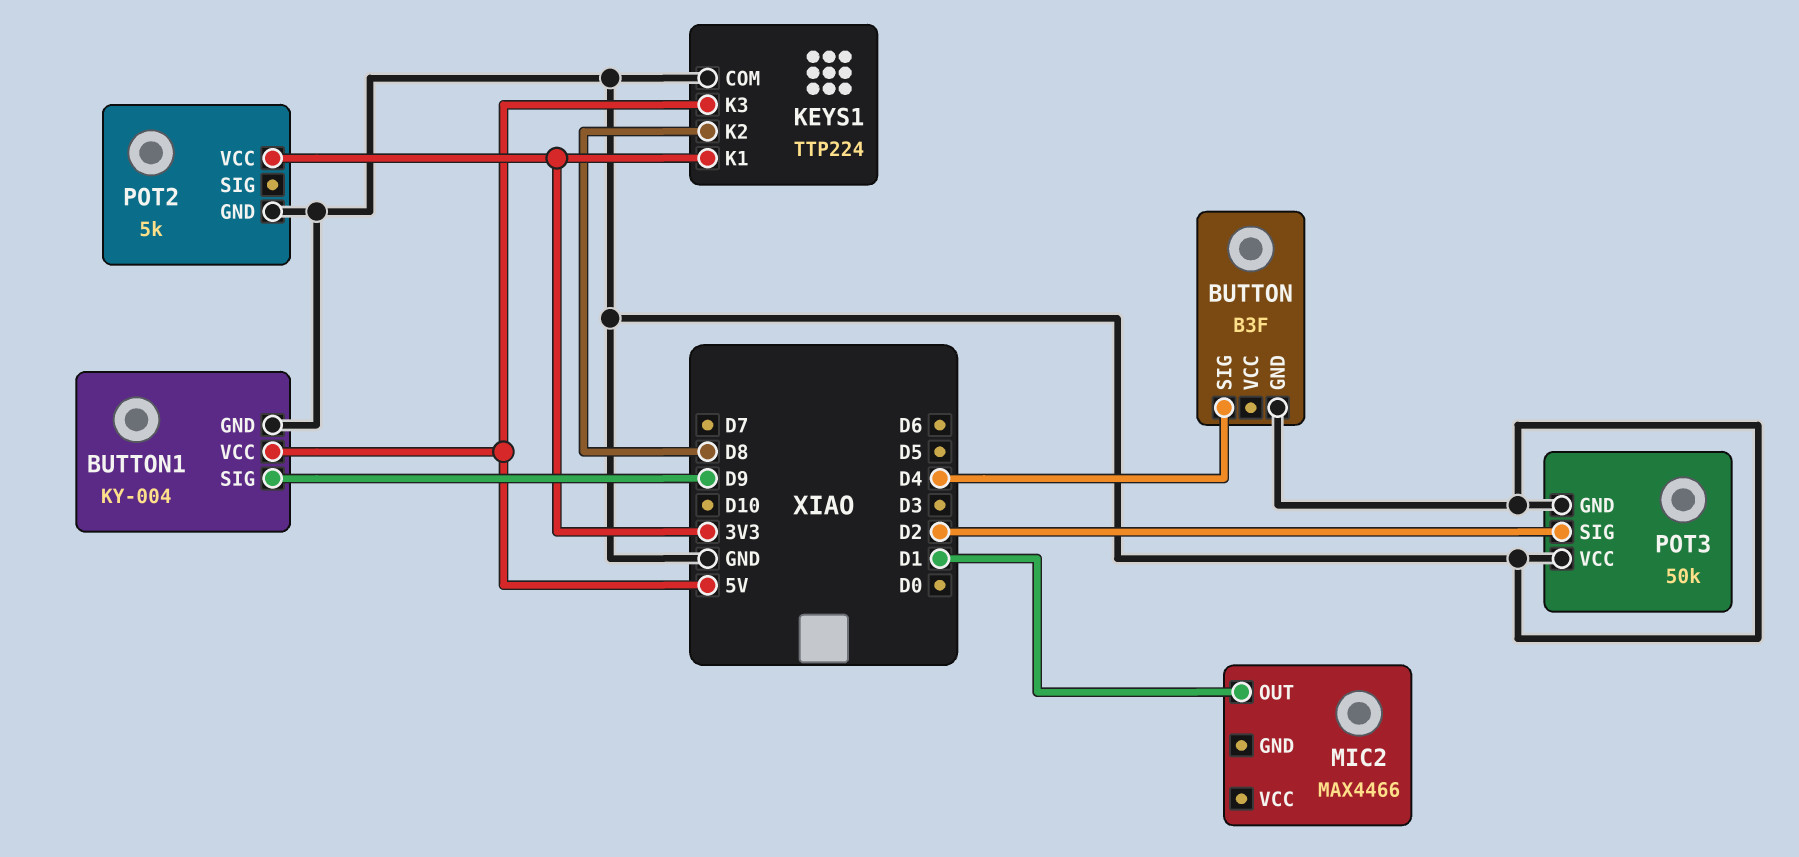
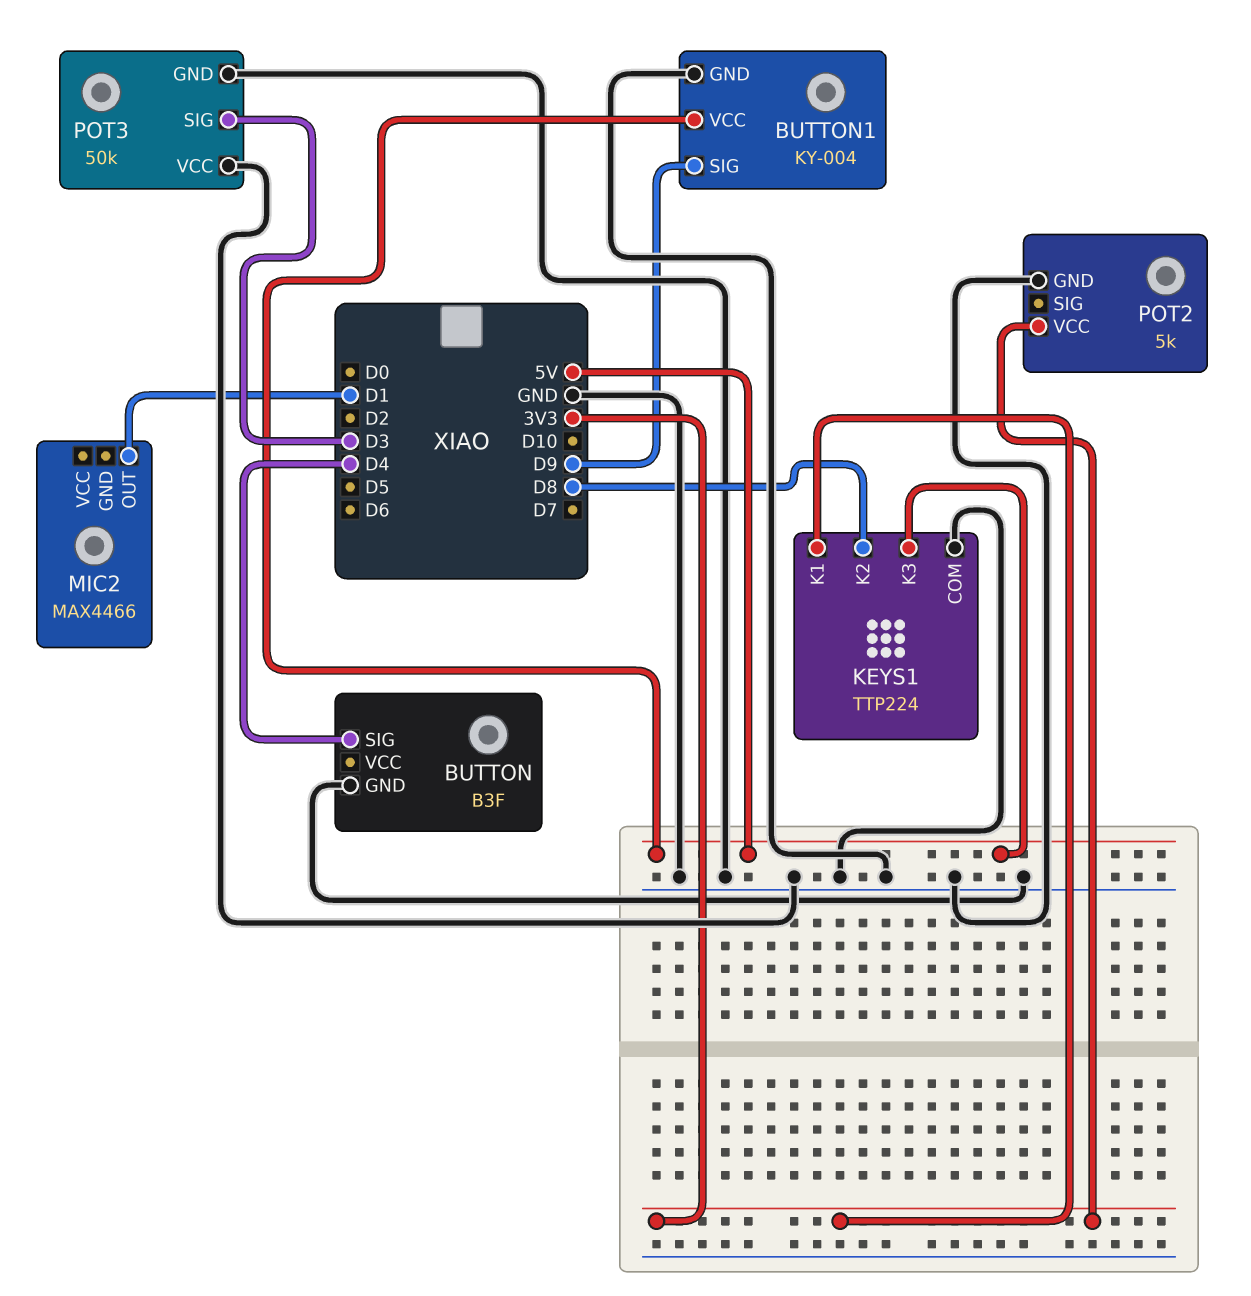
POT3 pin SIG: D2 -> D3

